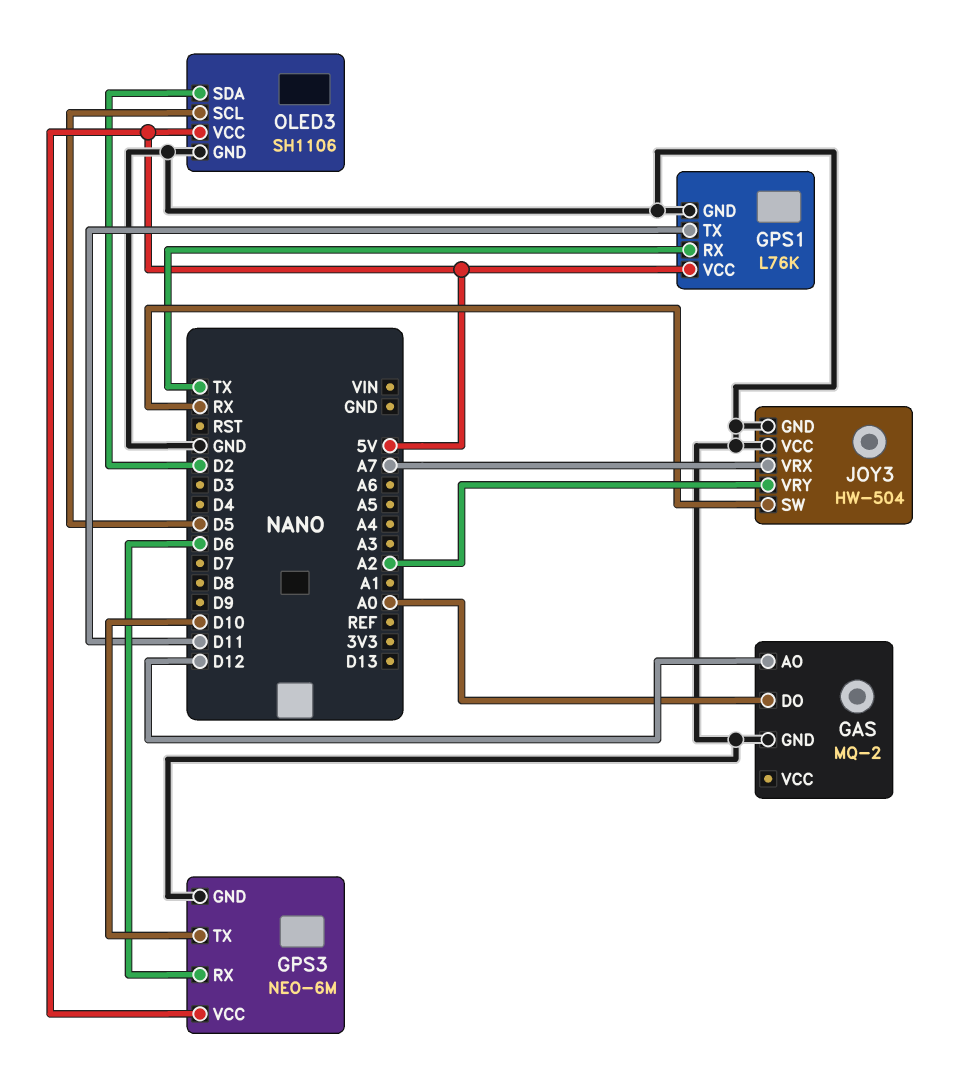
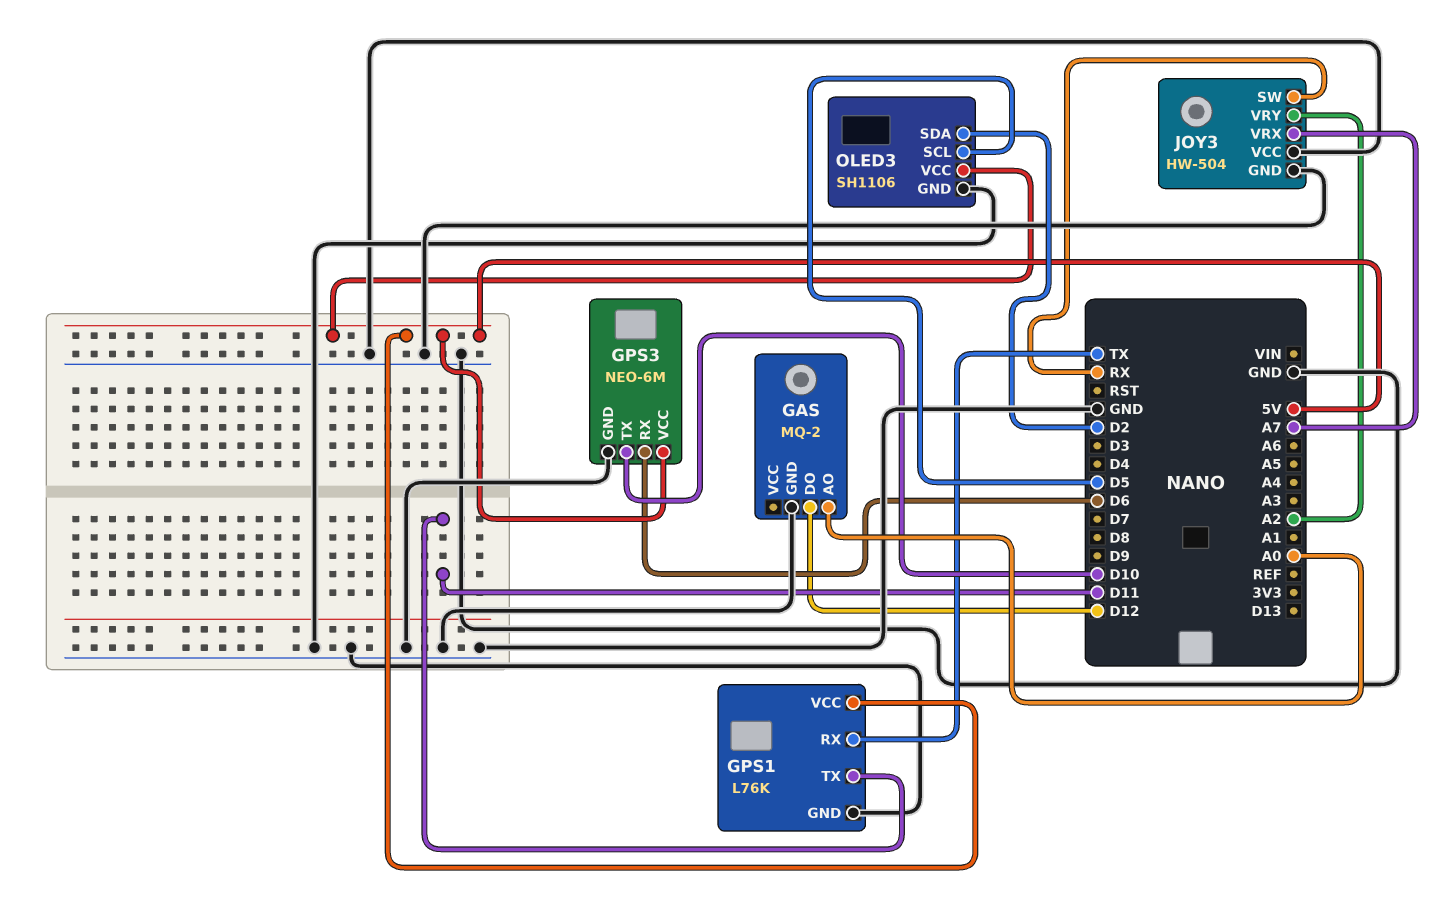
GAS pin AO: D12 -> A0
GAS pin DO: A0 -> D12

